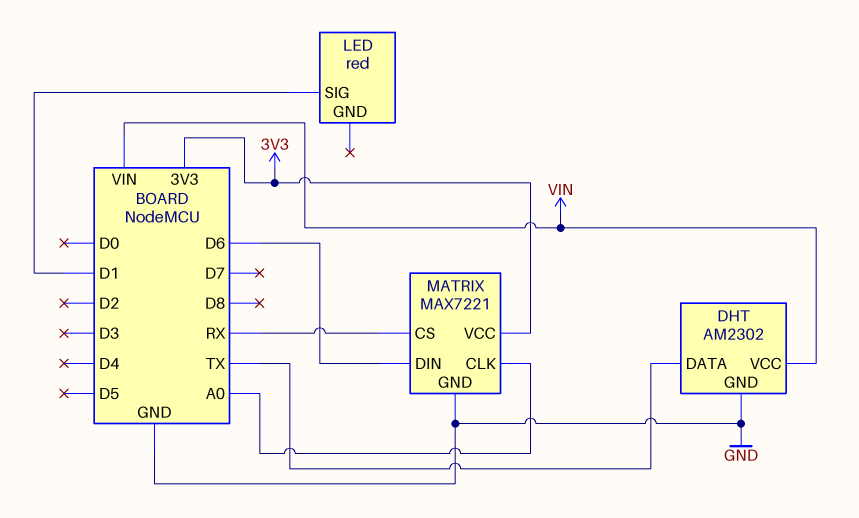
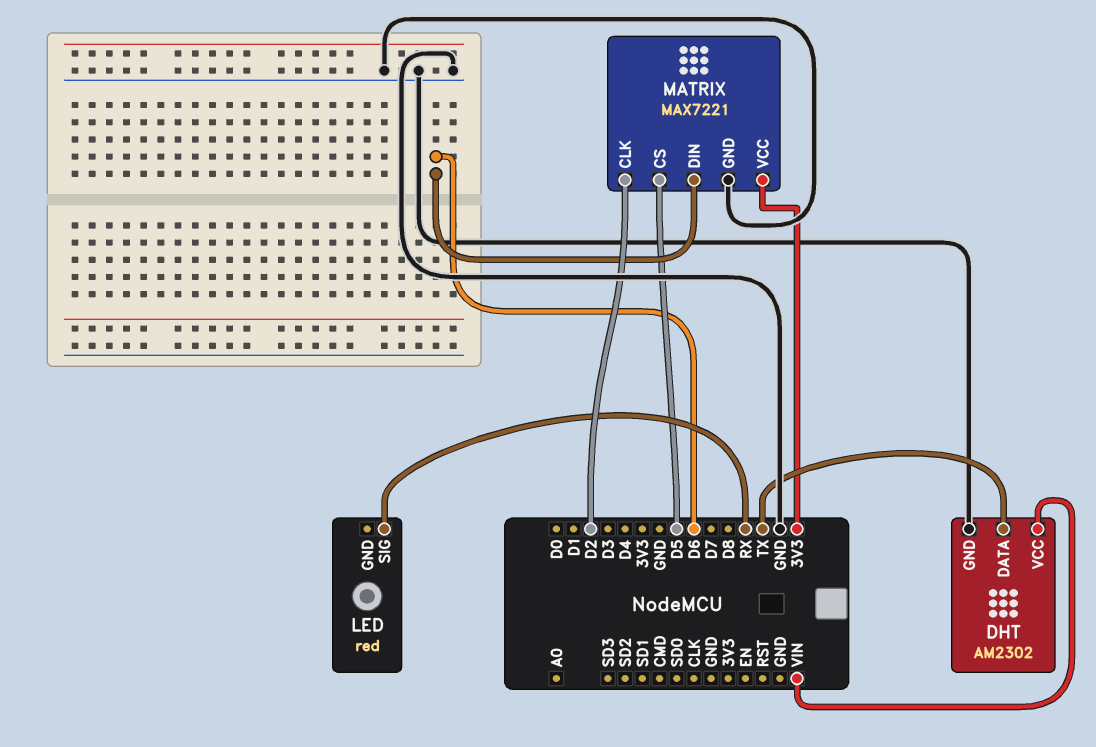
LED pin SIG: D1 -> RX
MATRIX pin CLK: A0 -> D2
MATRIX pin CS: RX -> D5

